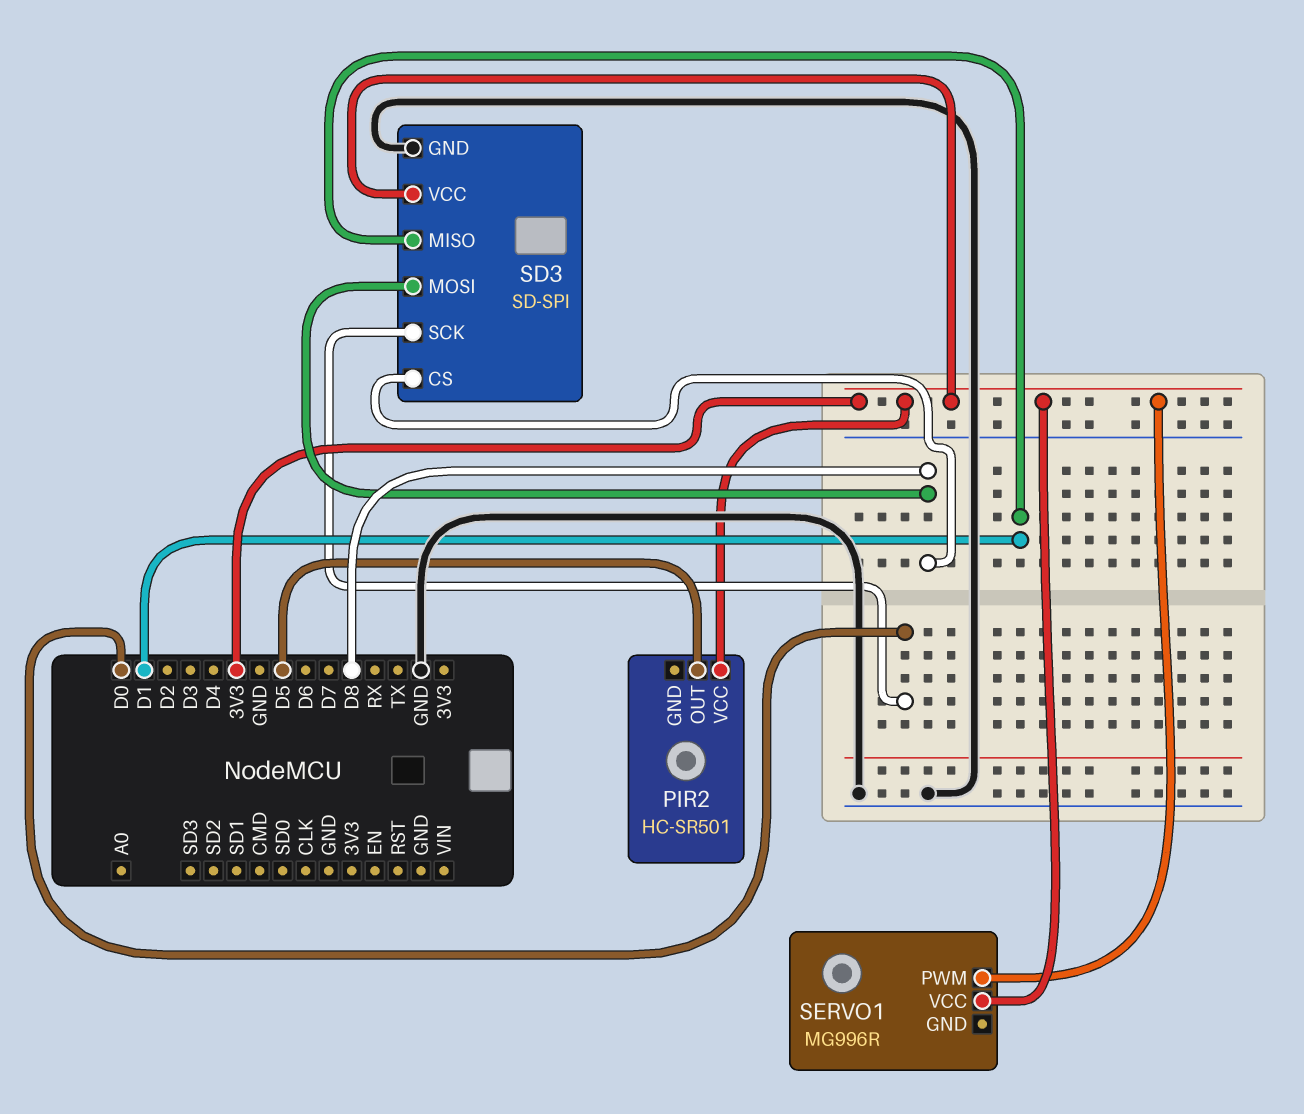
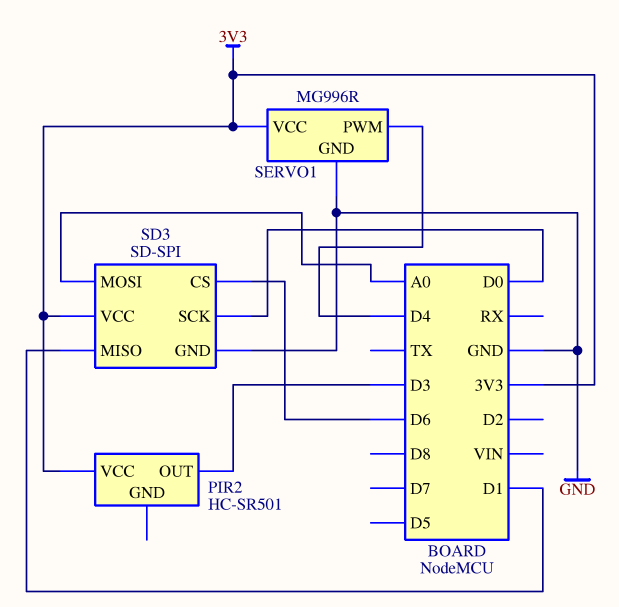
PIR2 pin OUT: D5 -> D3
SD3 pin CS: D8 -> D6
SD3 pin MOSI: D8 -> A0
SERVO1 pin GND: none -> GND
SERVO1 pin PWM: 3V3 -> D4

